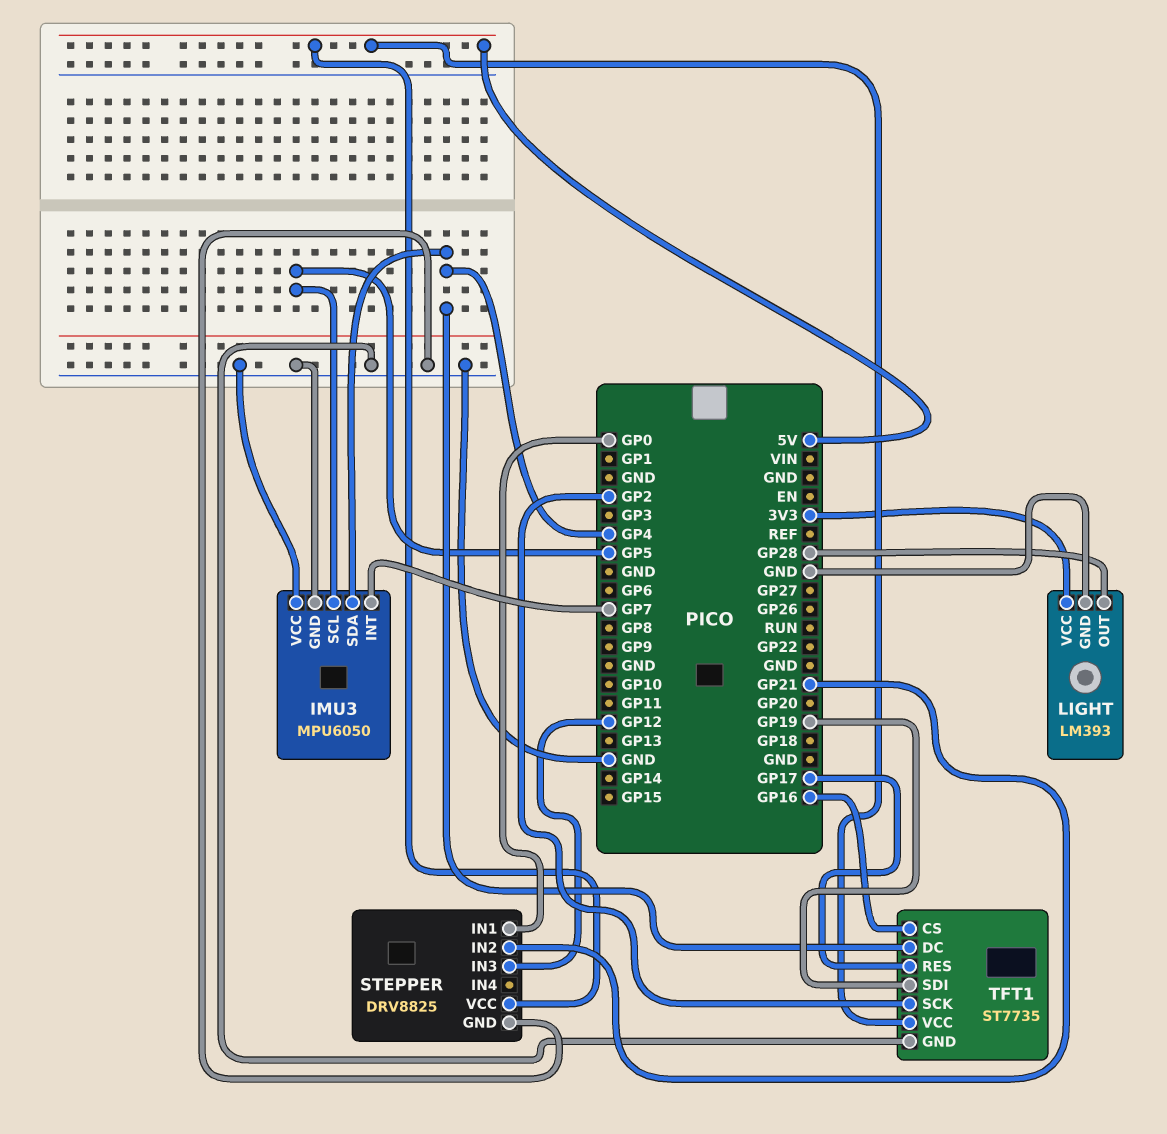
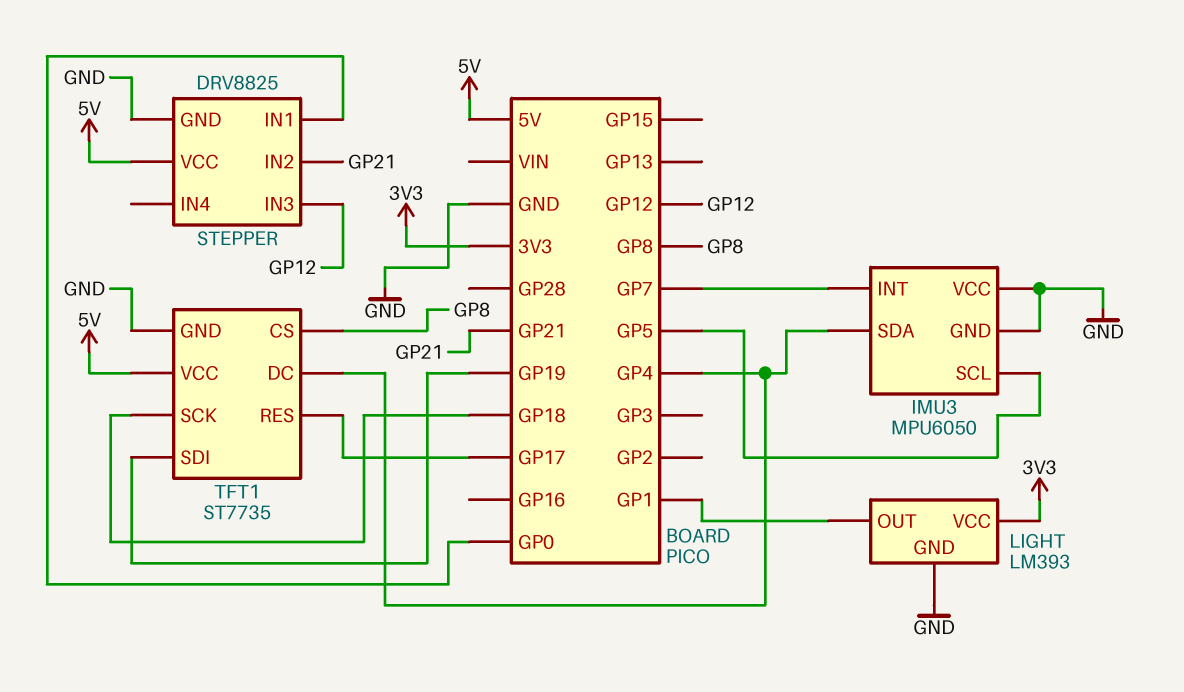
LIGHT pin OUT: GP28 -> GP1
TFT1 pin CS: GP16 -> GP8
TFT1 pin SCK: GP2 -> GP18

